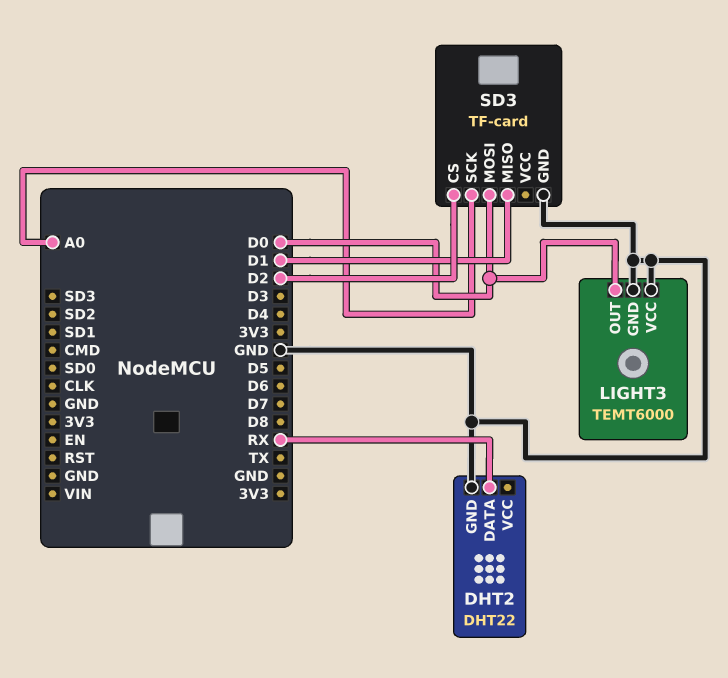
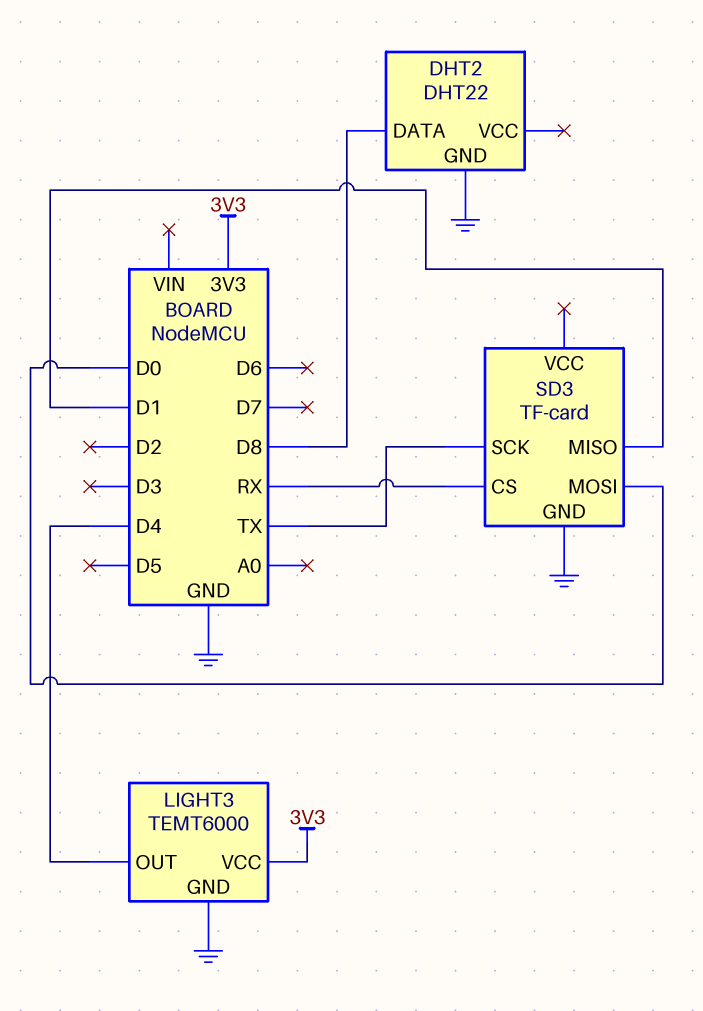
DHT2 pin DATA: RX -> D8
LIGHT3 pin OUT: D0 -> D4
LIGHT3 pin VCC: GND -> 3V3
SD3 pin CS: D2 -> RX
SD3 pin SCK: A0 -> TX

